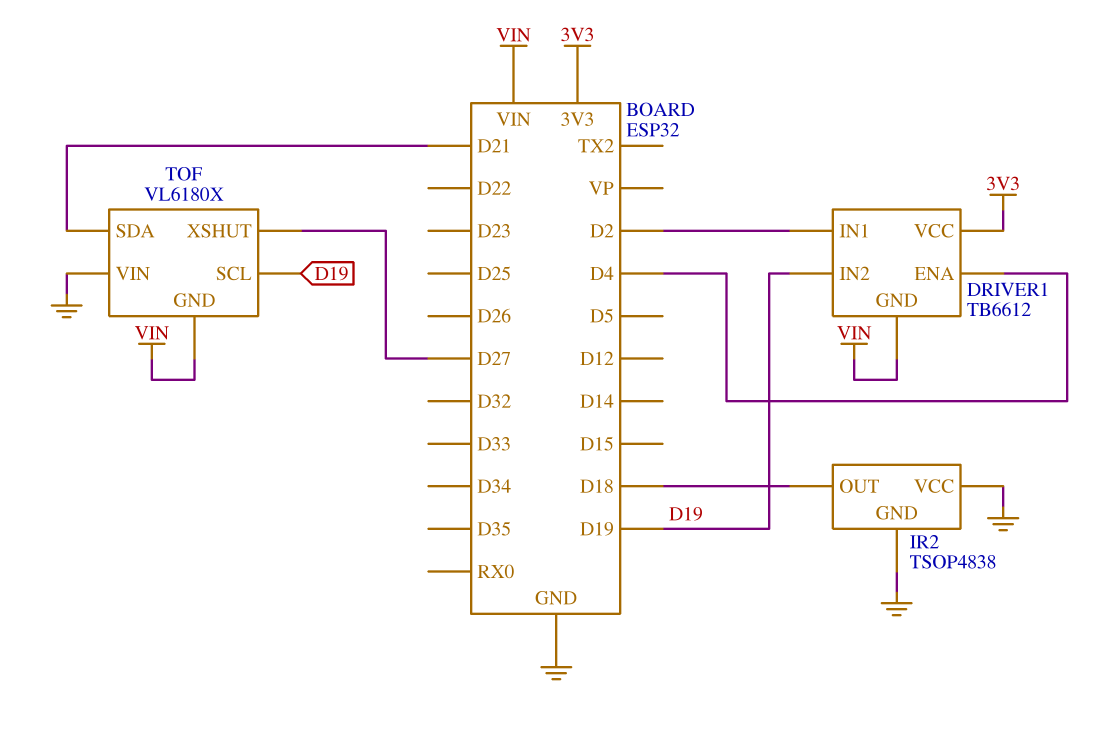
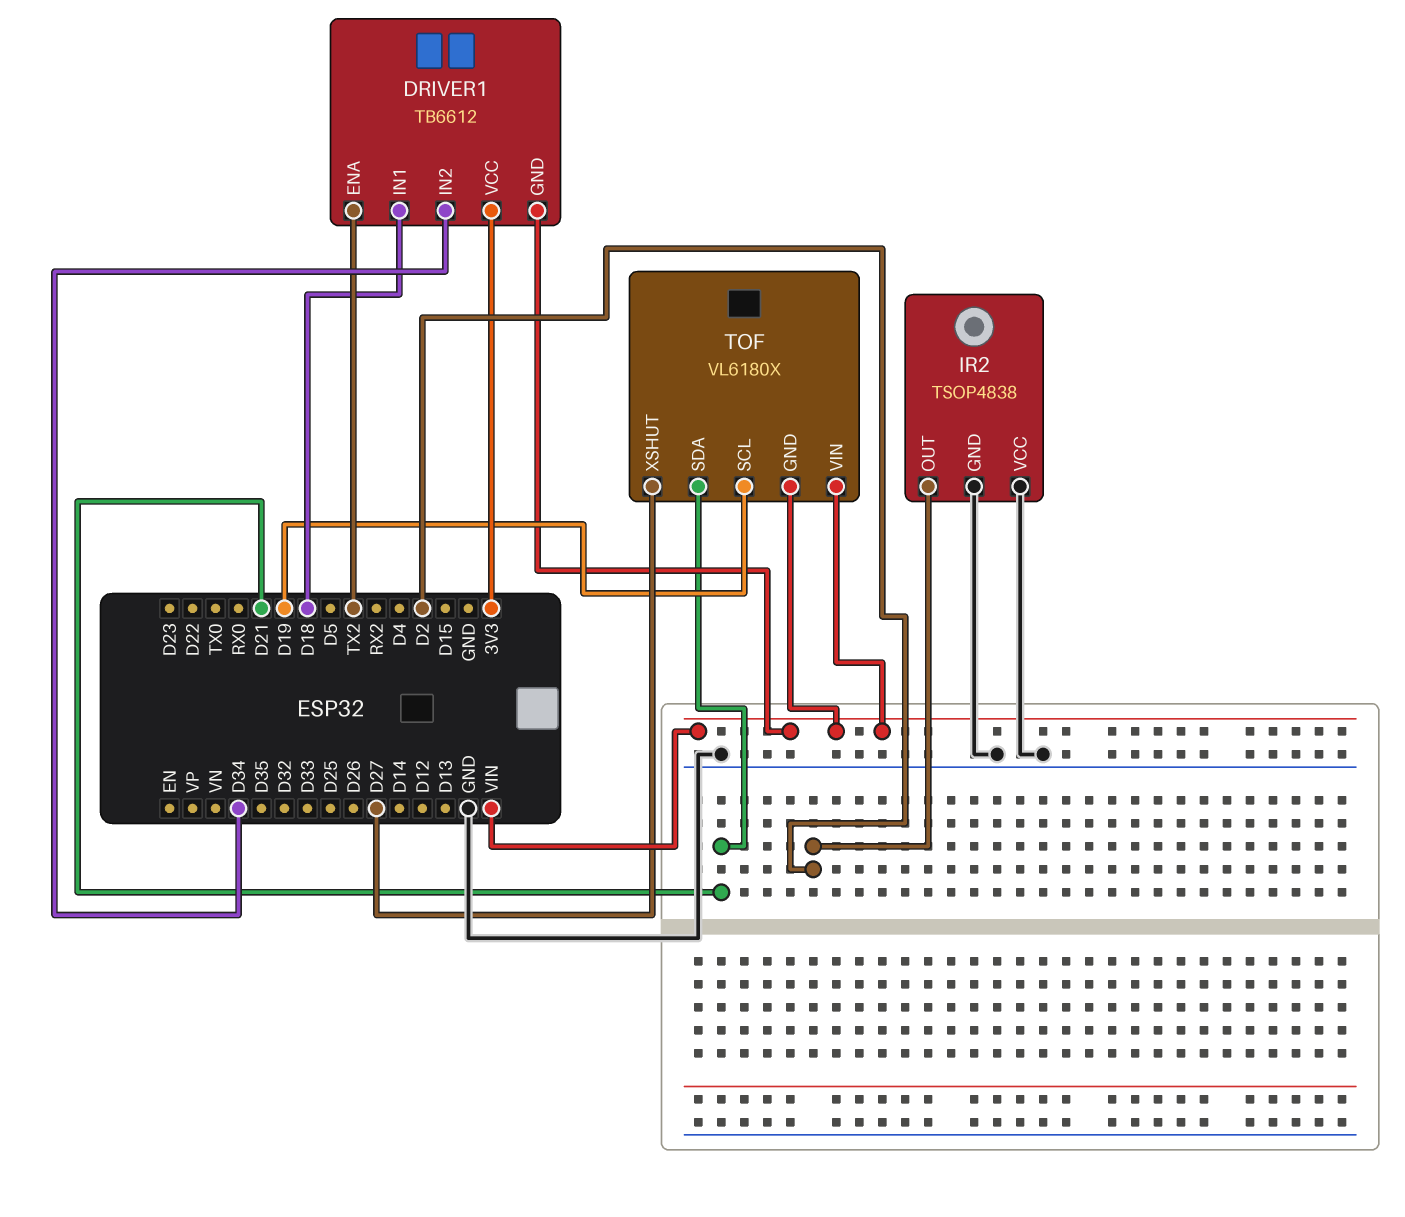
DRIVER1 pin ENA: D4 -> TX2
DRIVER1 pin IN1: D2 -> D18
DRIVER1 pin IN2: D19 -> D34
IR2 pin OUT: D18 -> D2
TOF pin VIN: GND -> VIN

